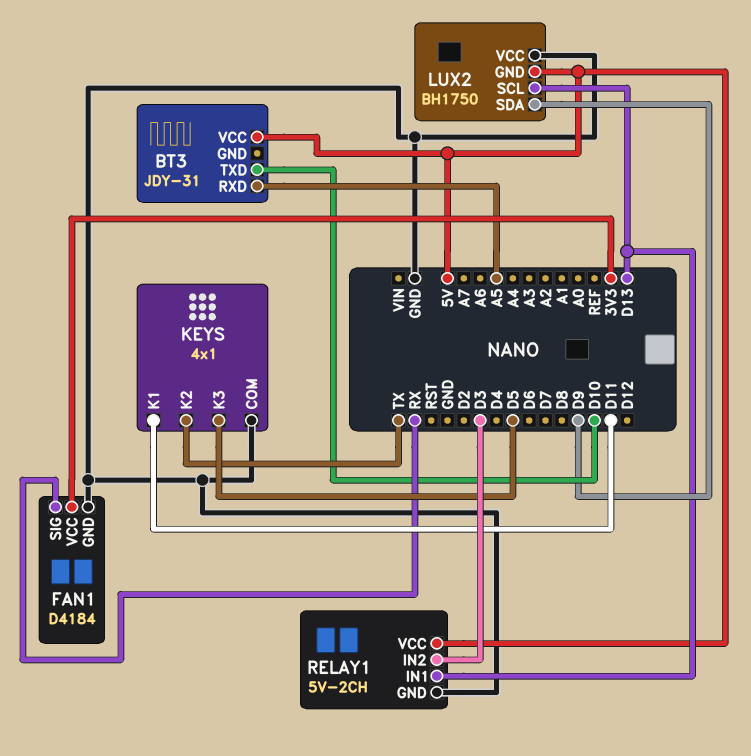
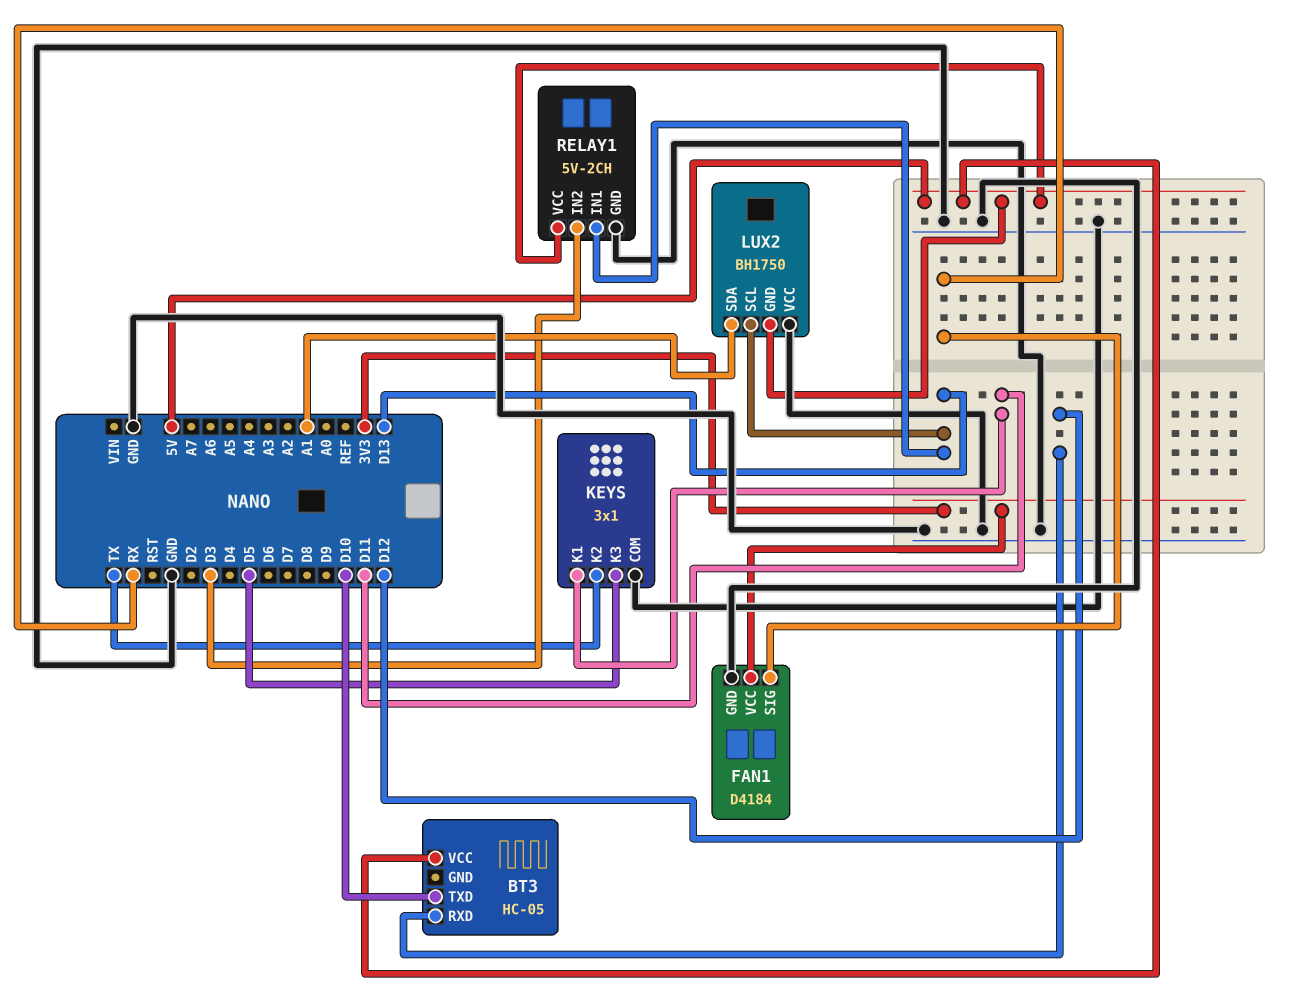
BT3: JDY-31 -> HC-05
BT3 pin RXD: A5 -> D12
KEYS: 4x1 -> 3x1
LUX2 pin SDA: D9 -> A1

